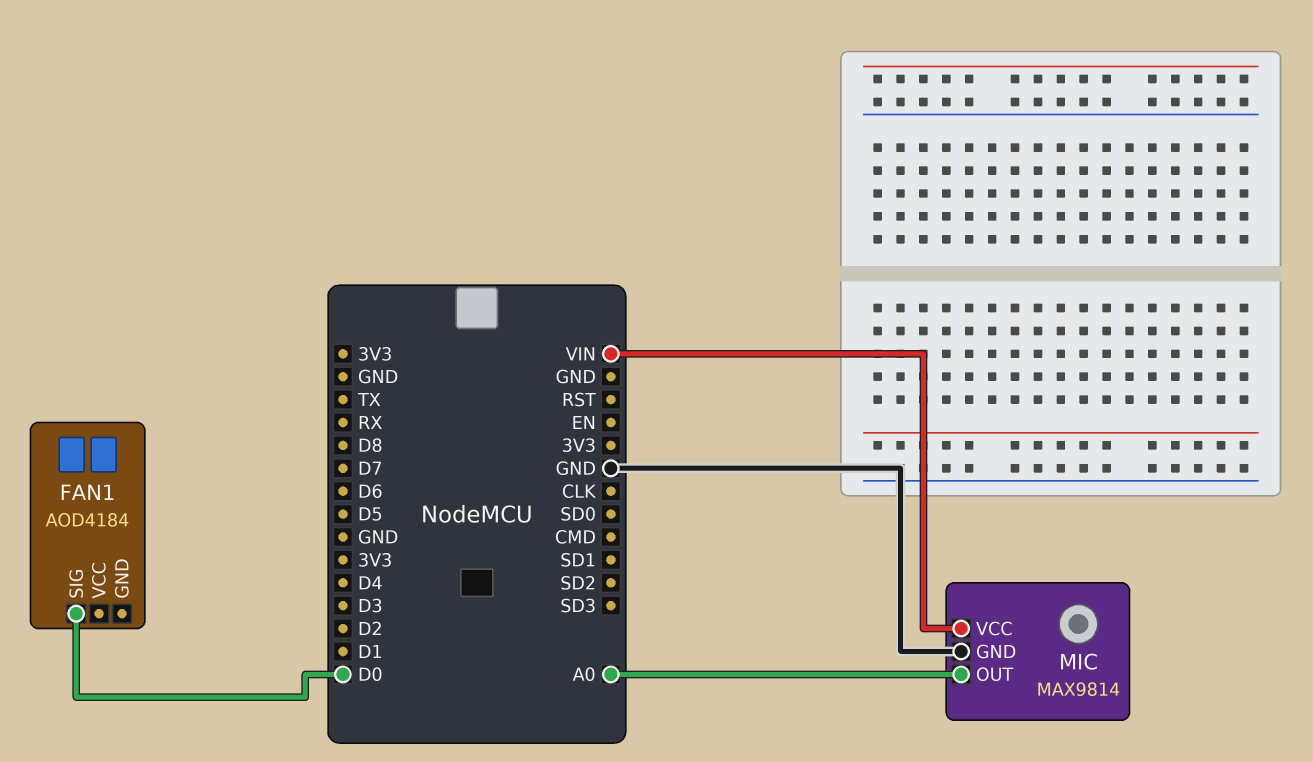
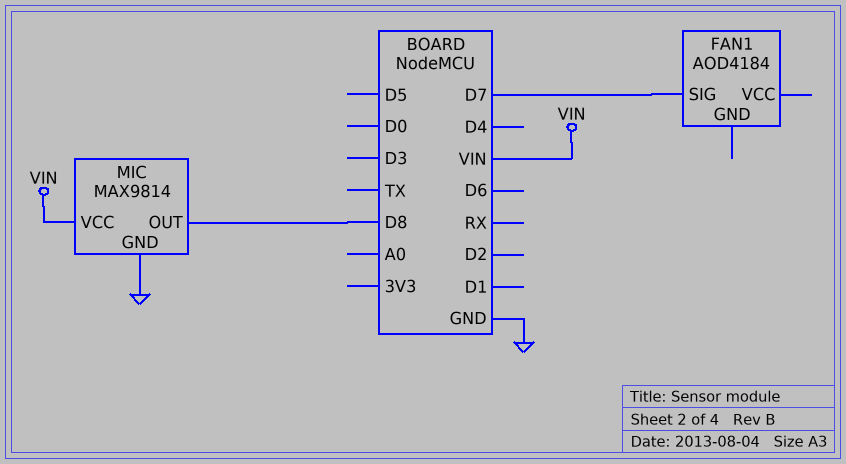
FAN1 pin SIG: D0 -> D7
MIC pin OUT: A0 -> D8

